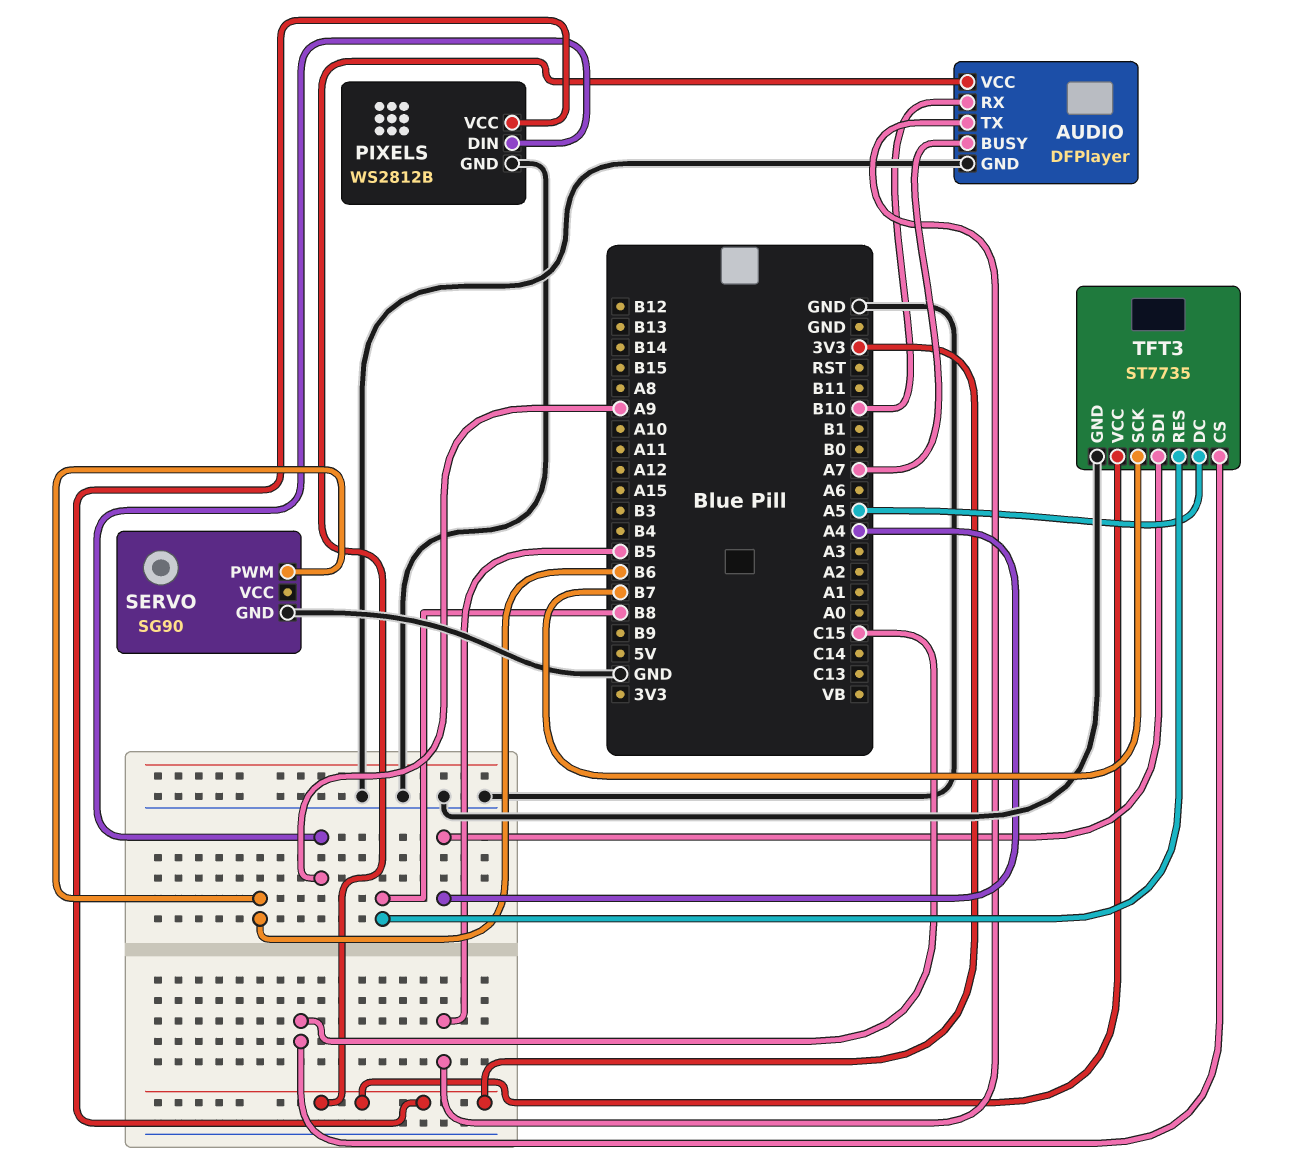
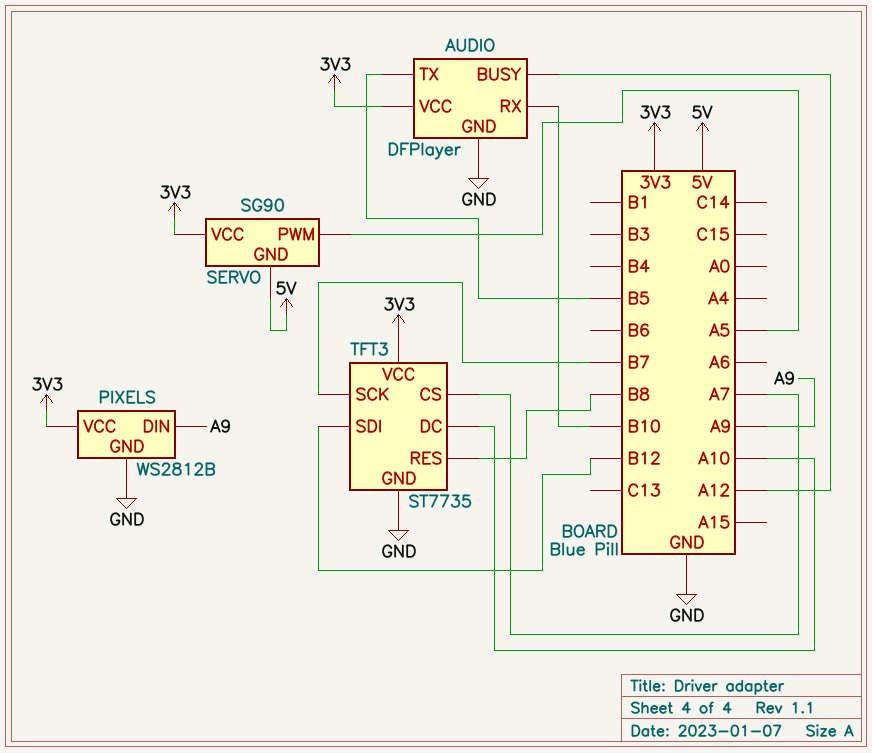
AUDIO pin BUSY: A7 -> A12
SERVO pin GND: GND -> 5V
SERVO pin PWM: B6 -> A5
SERVO pin VCC: none -> 3V3
TFT3 pin CS: C15 -> A7
TFT3 pin DC: A5 -> A10
TFT3 pin SDI: A4 -> B12

